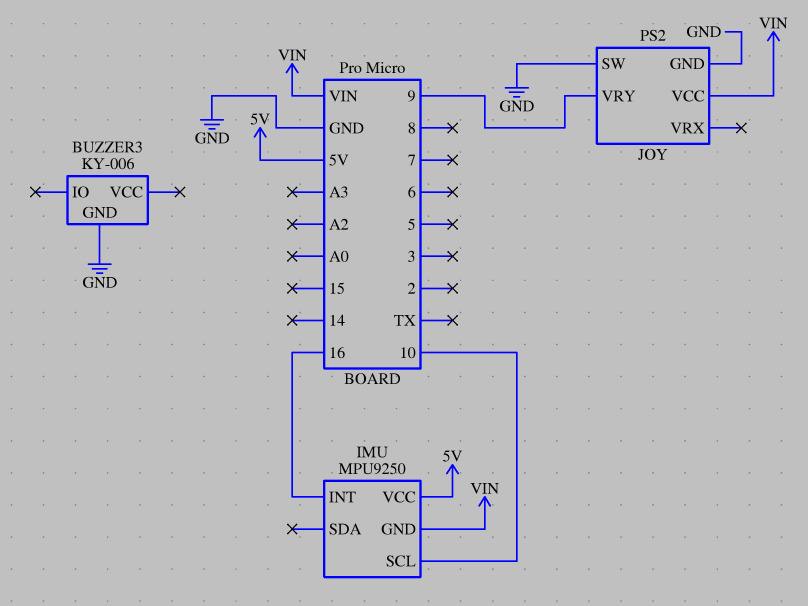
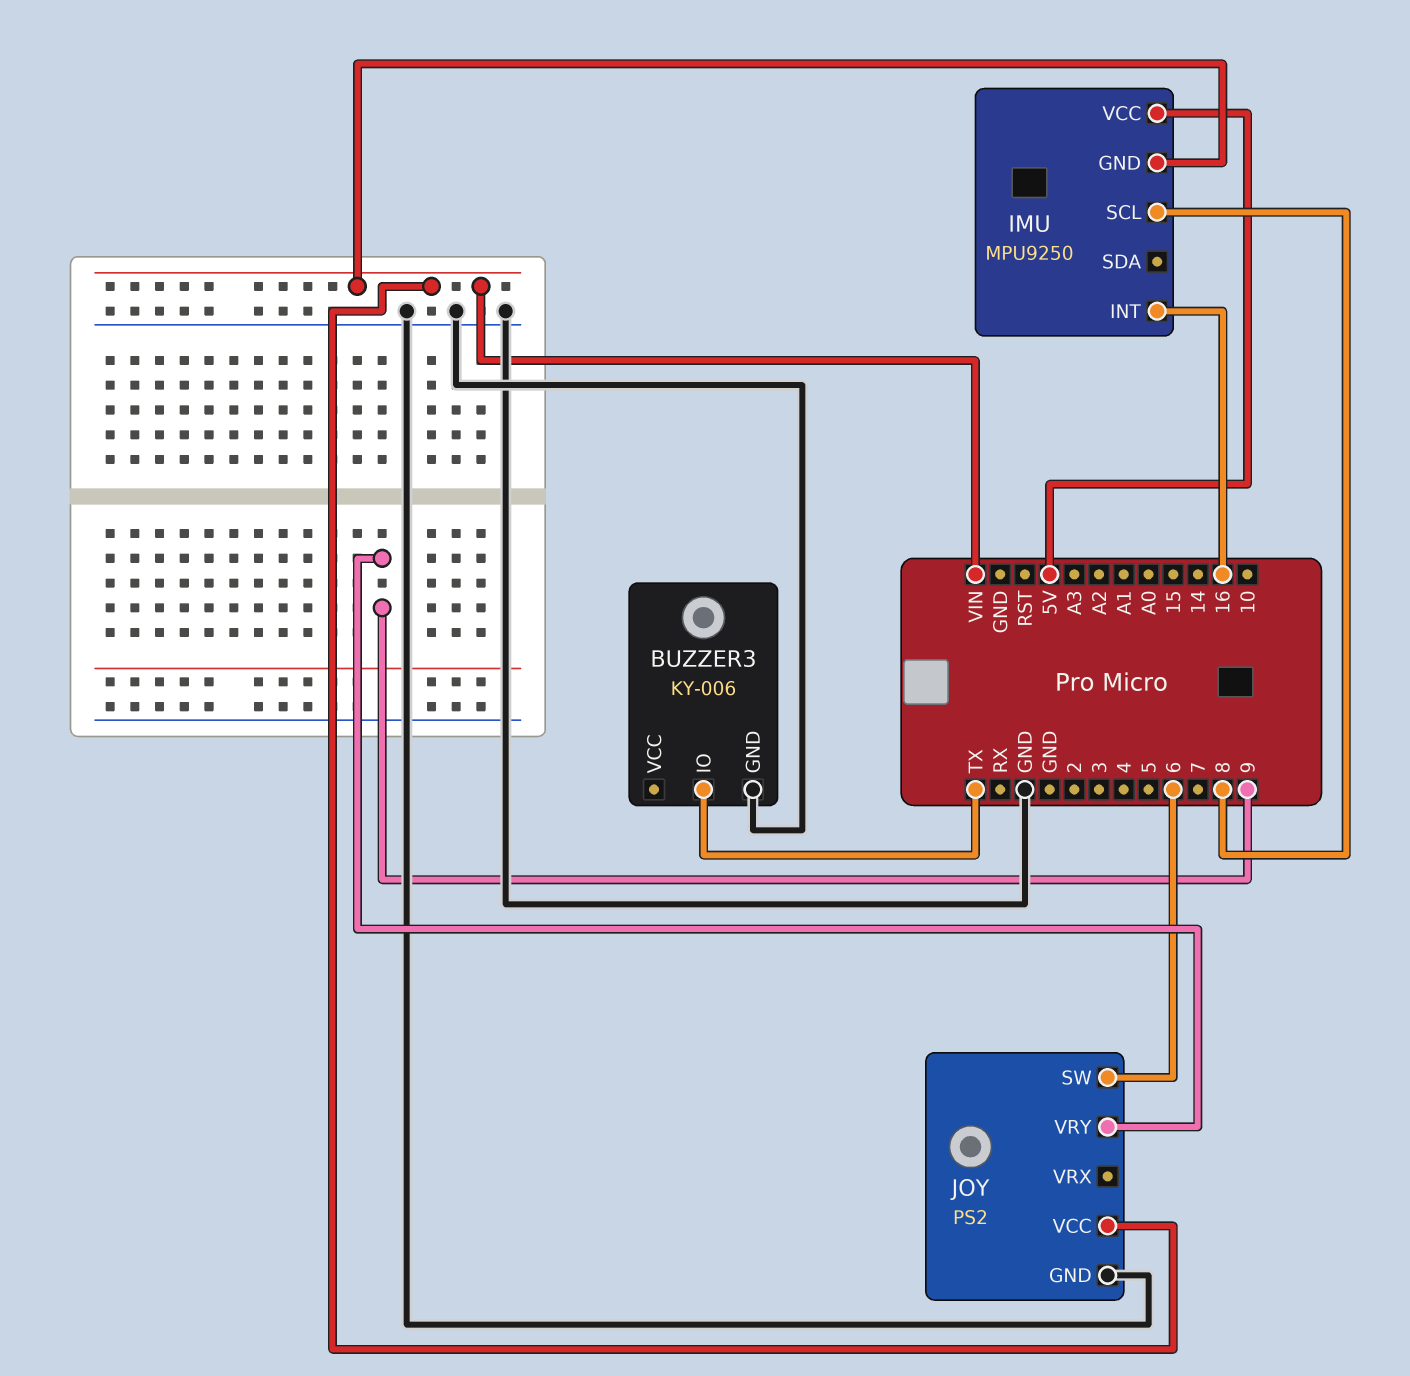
BUZZER3 pin IO: none -> TX
IMU pin SCL: 10 -> 8
JOY pin SW: GND -> 6

